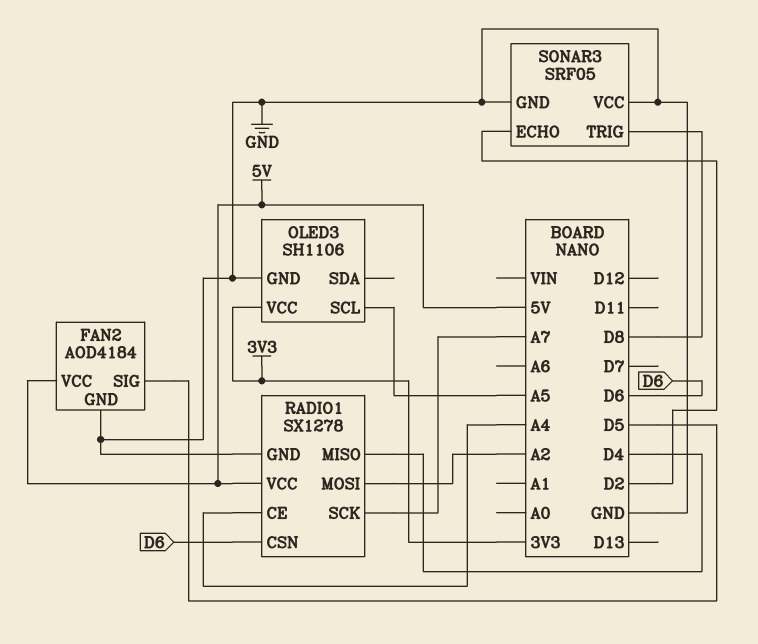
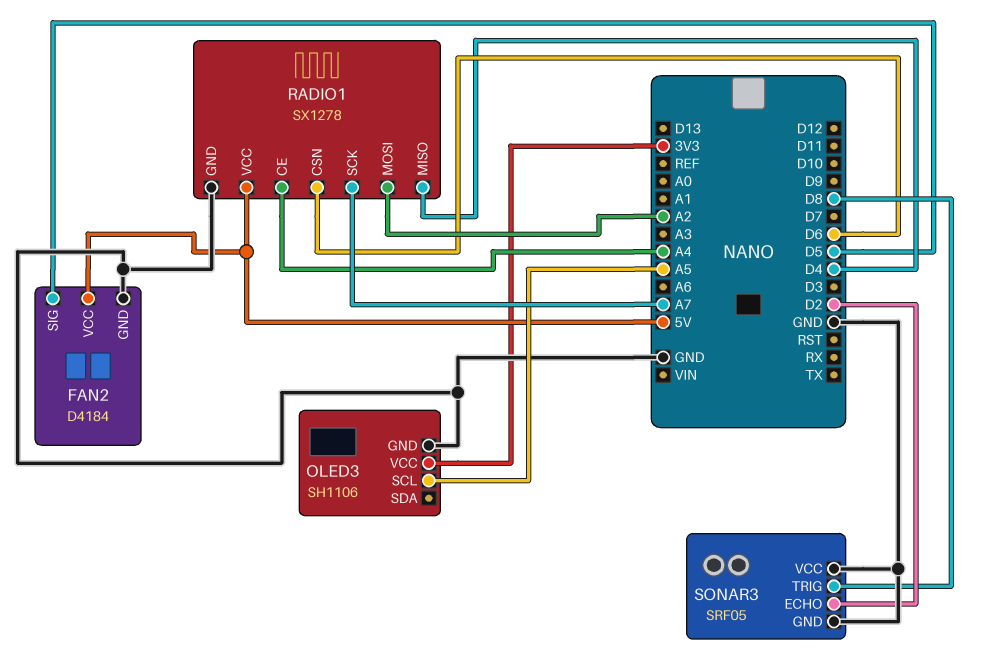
FAN2: AOD4184 -> D4184

